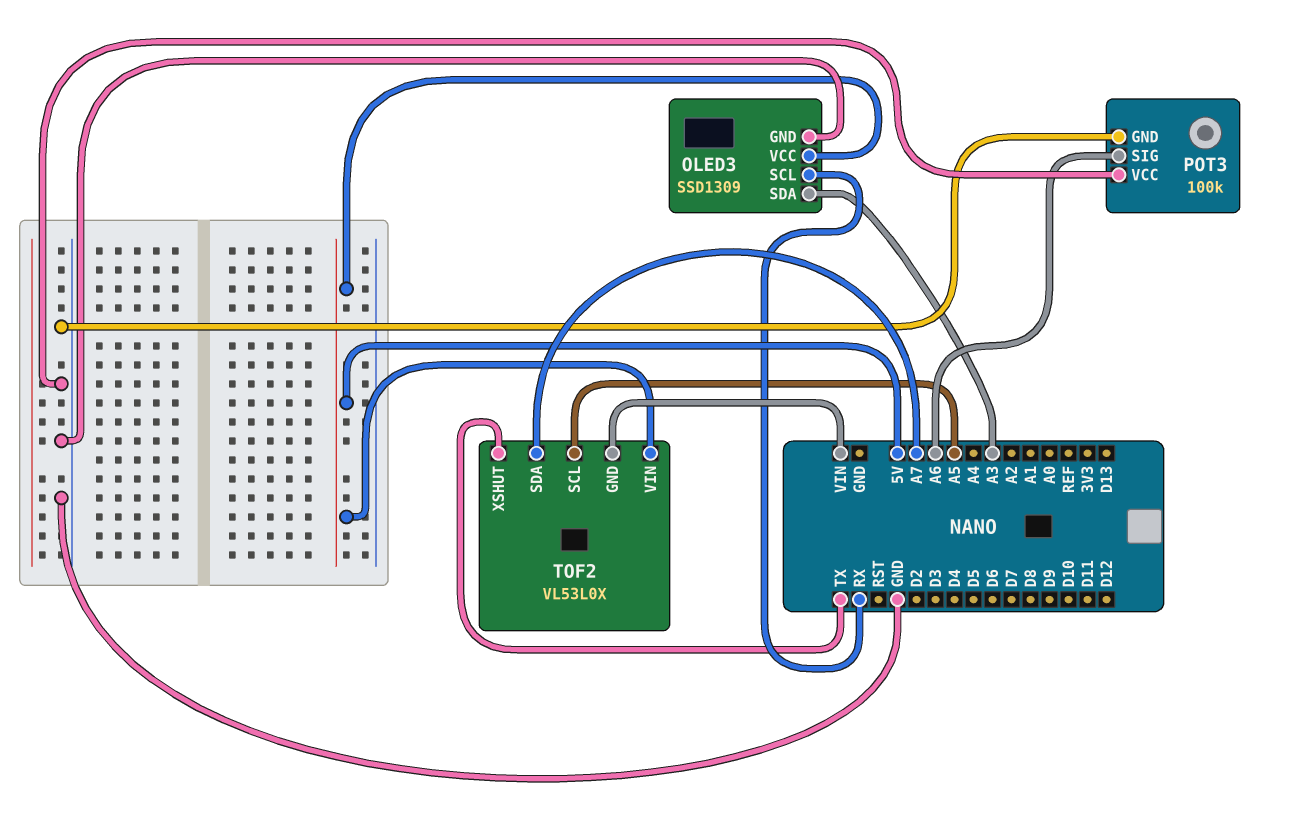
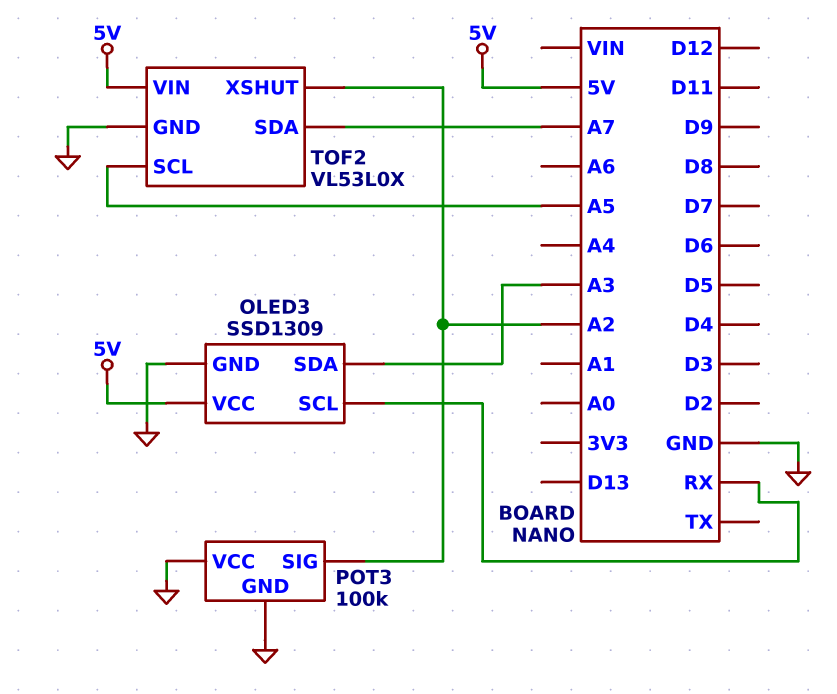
POT3 pin SIG: A6 -> A2
TOF2 pin GND: VIN -> GND
TOF2 pin XSHUT: TX -> A2

